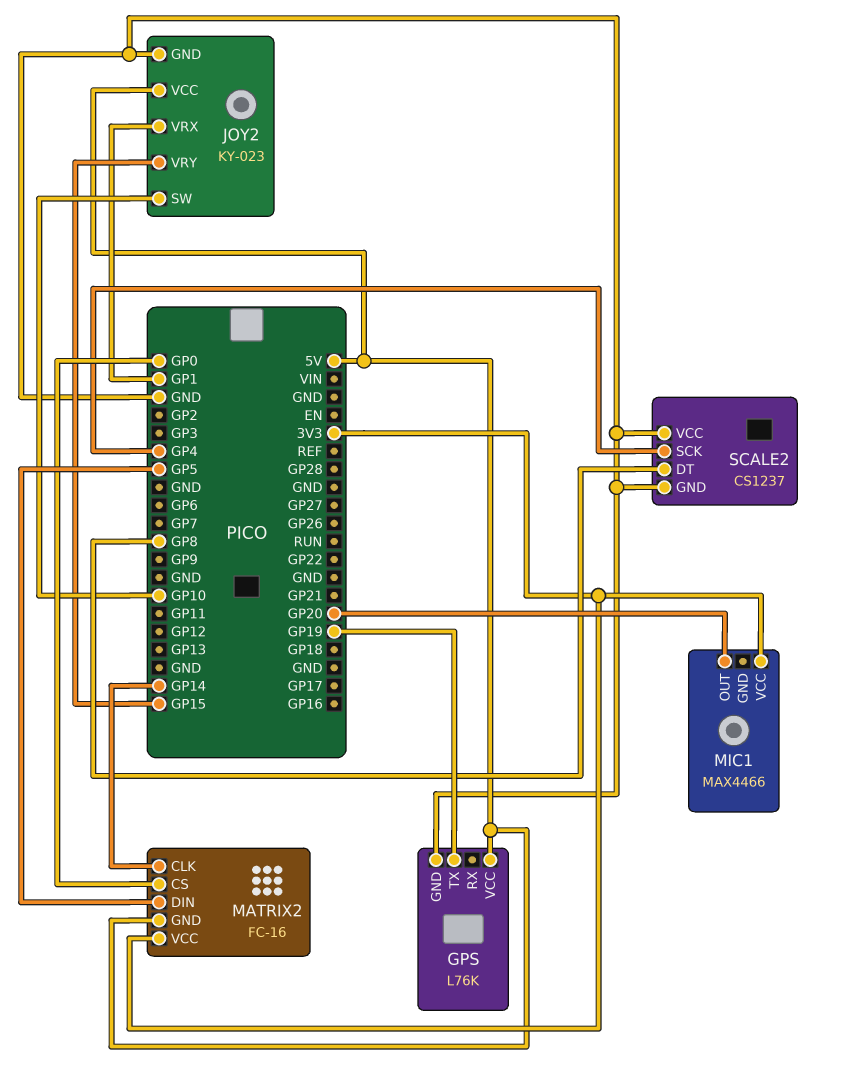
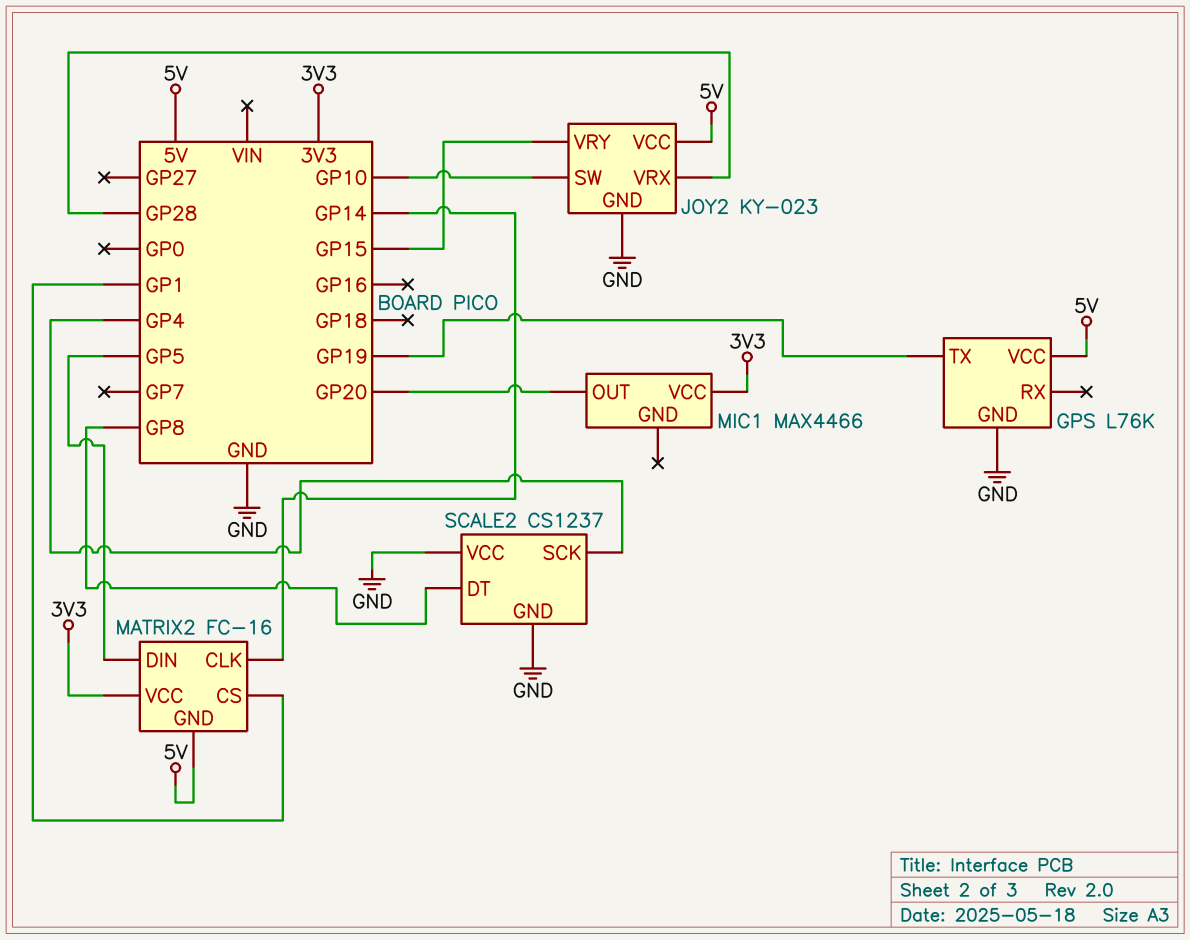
JOY2 pin VRX: GP1 -> GP28
MATRIX2 pin CS: GP0 -> GP1

